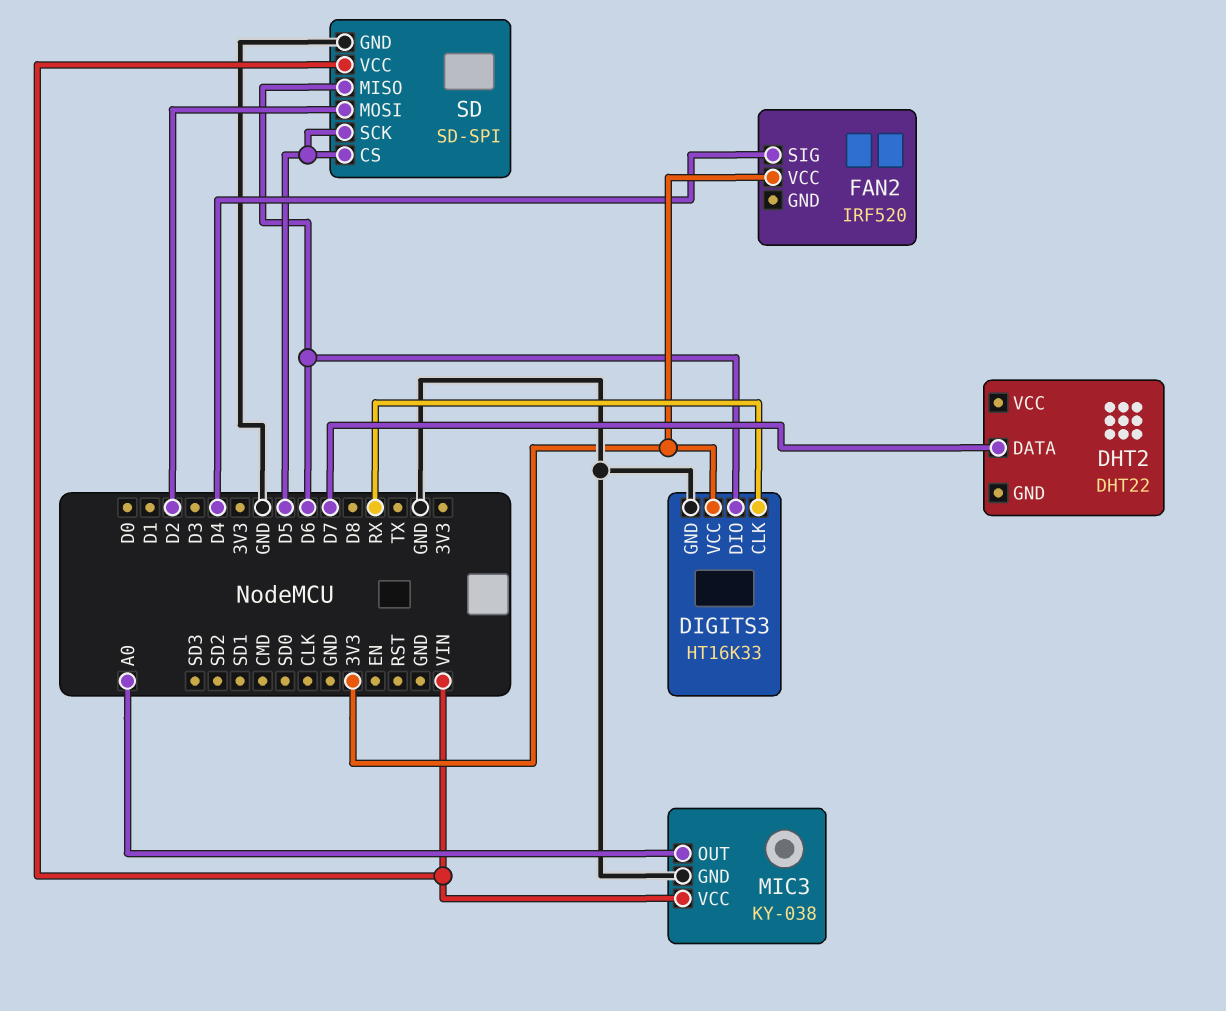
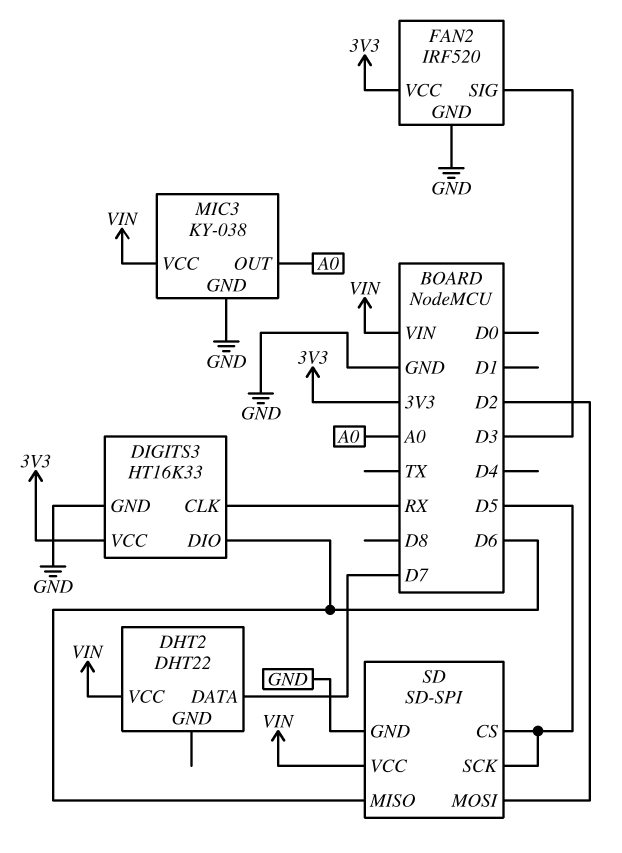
DHT2 pin VCC: none -> VIN
FAN2 pin GND: none -> GND
FAN2 pin SIG: D4 -> D3

